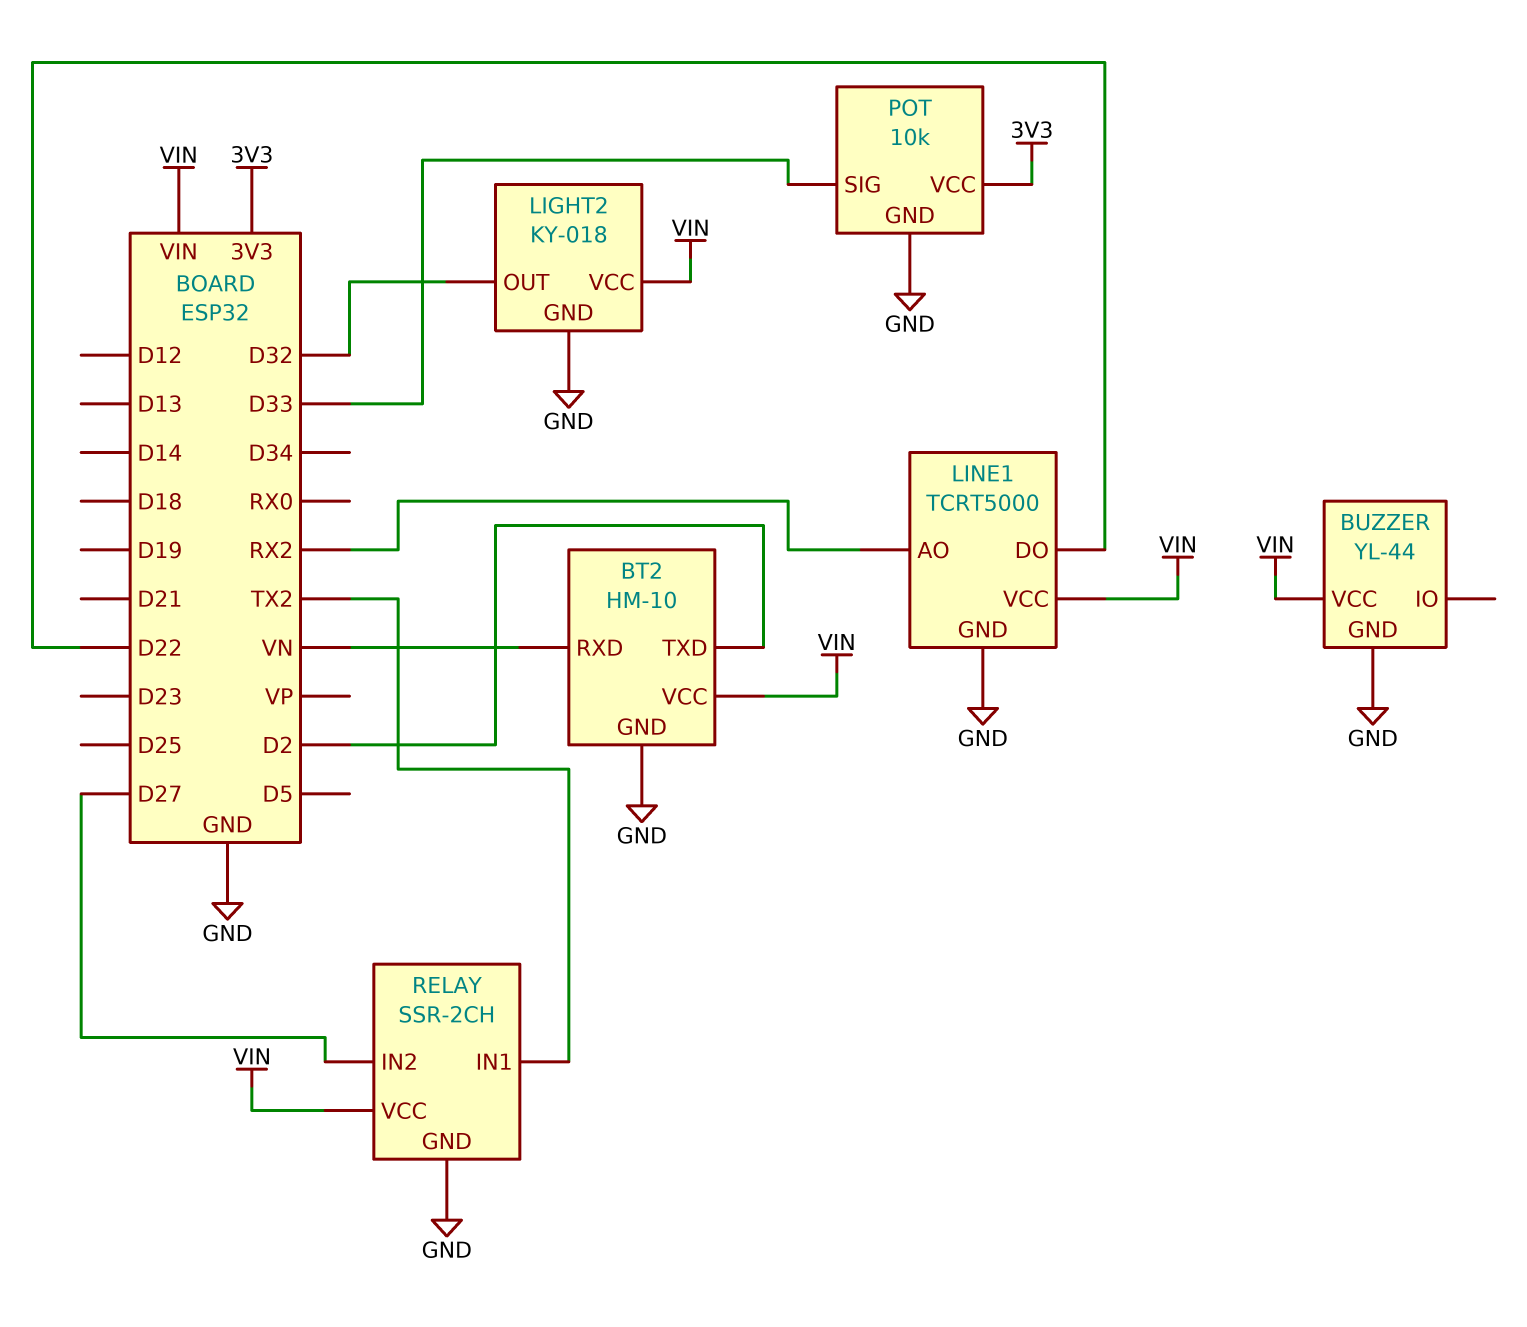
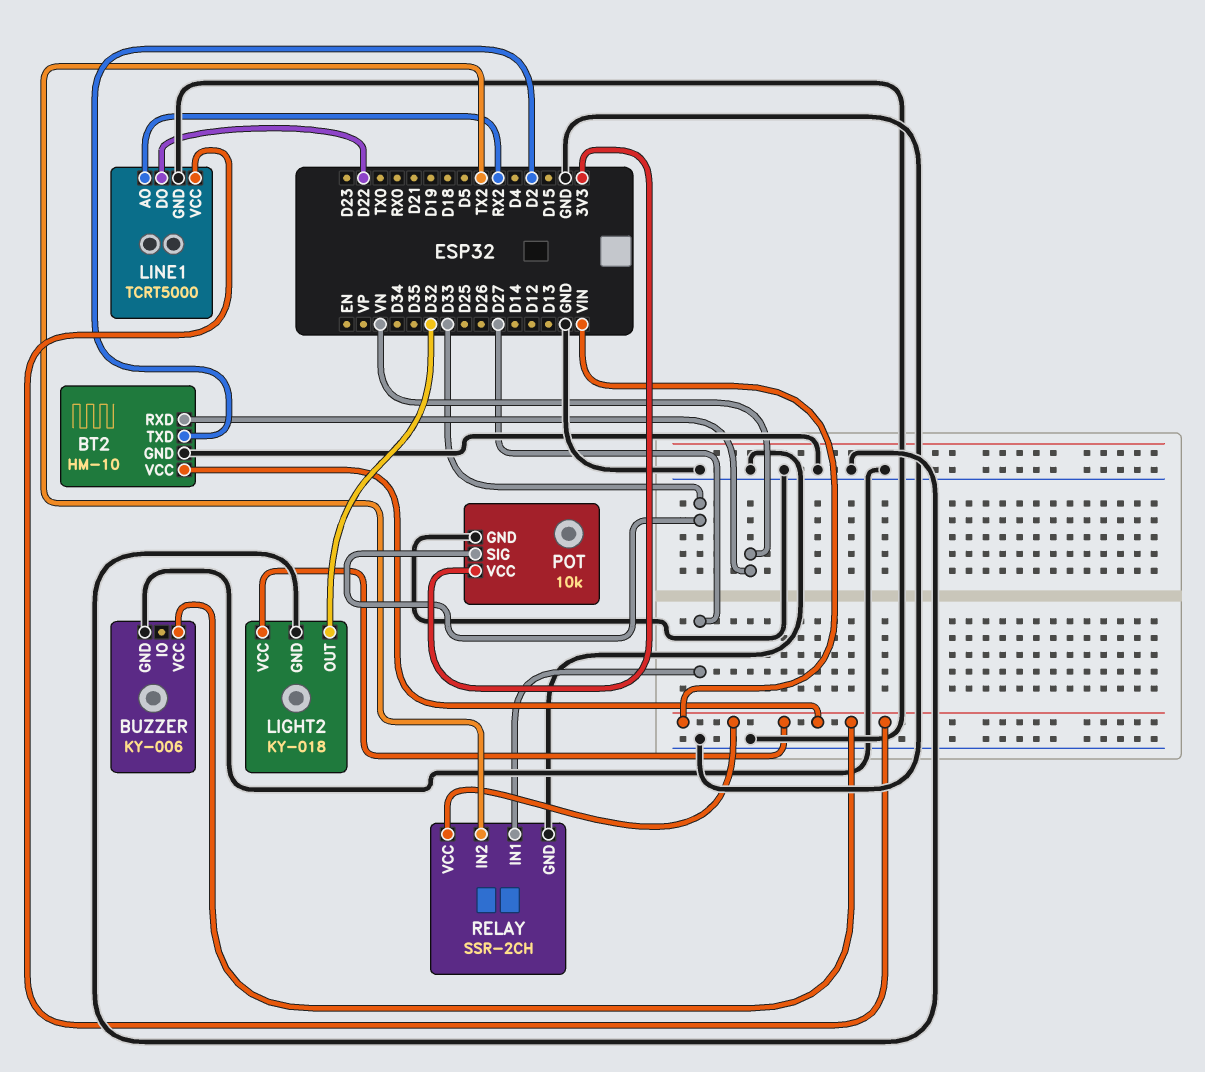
BUZZER: YL-44 -> KY-006
RELAY pin IN1: TX2 -> D27
RELAY pin IN2: D27 -> TX2

